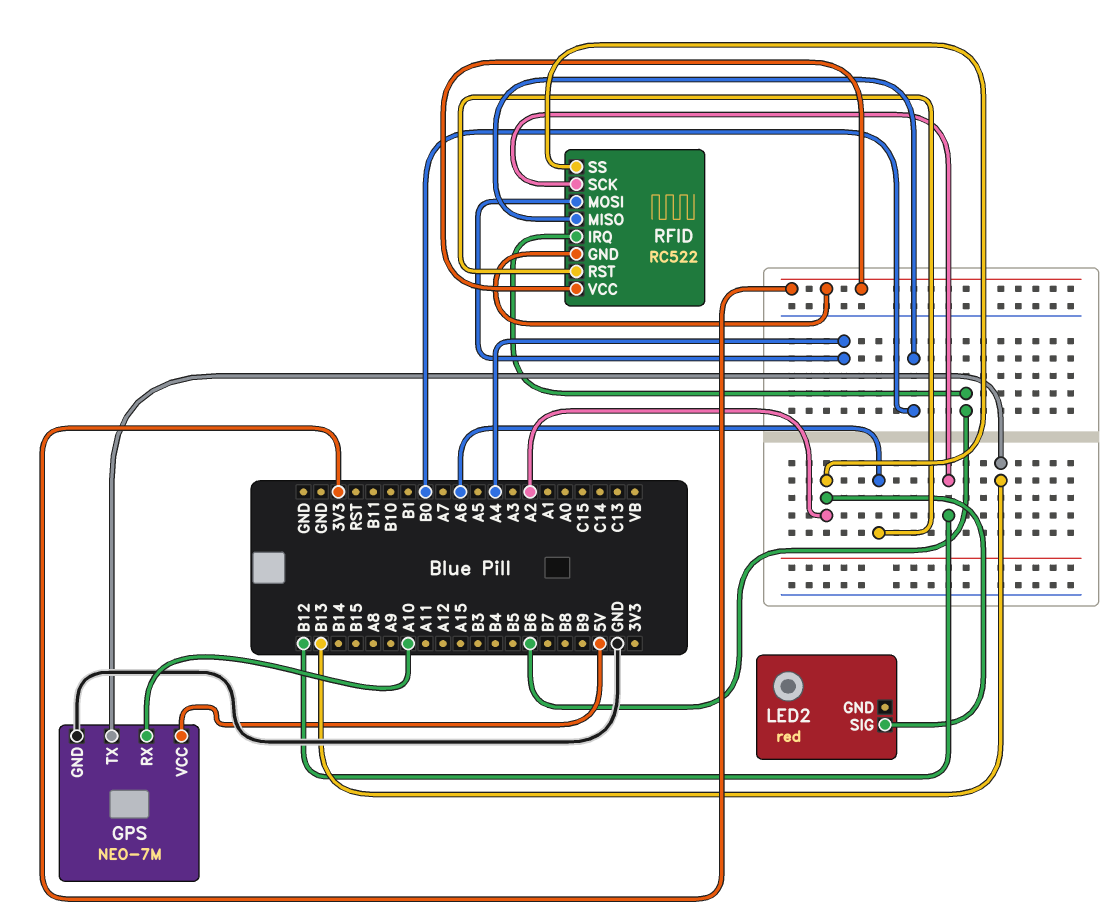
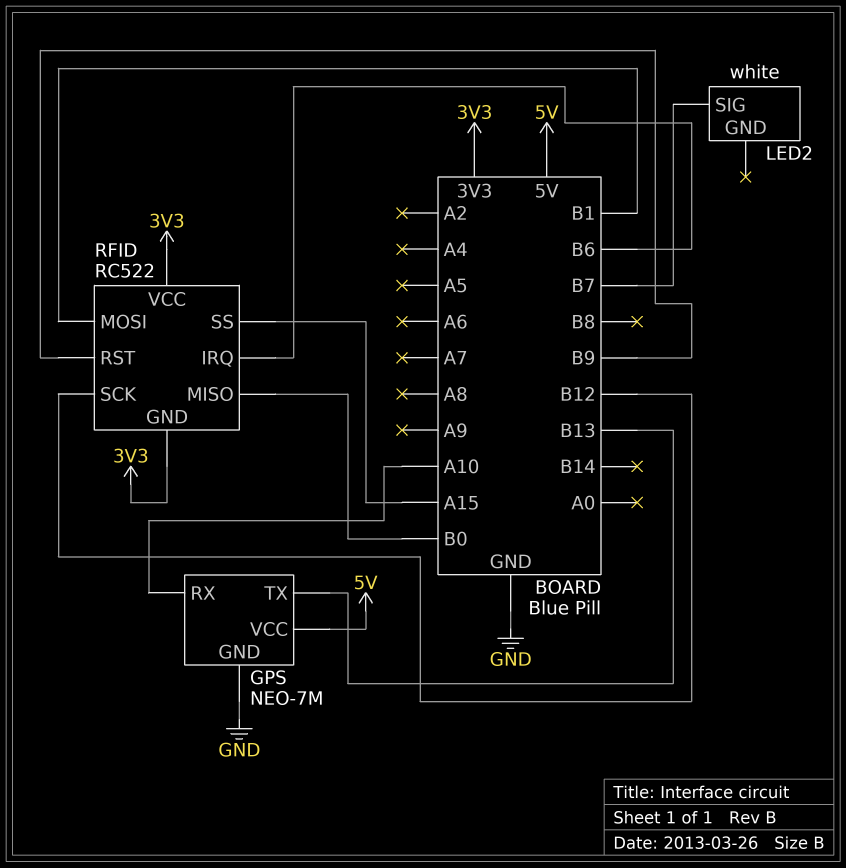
LED2: red -> white
LED2 pin SIG: A2 -> B7
RFID pin MOSI: A4 -> B1
RFID pin RST: A6 -> B9
RFID pin SS: A2 -> A15

